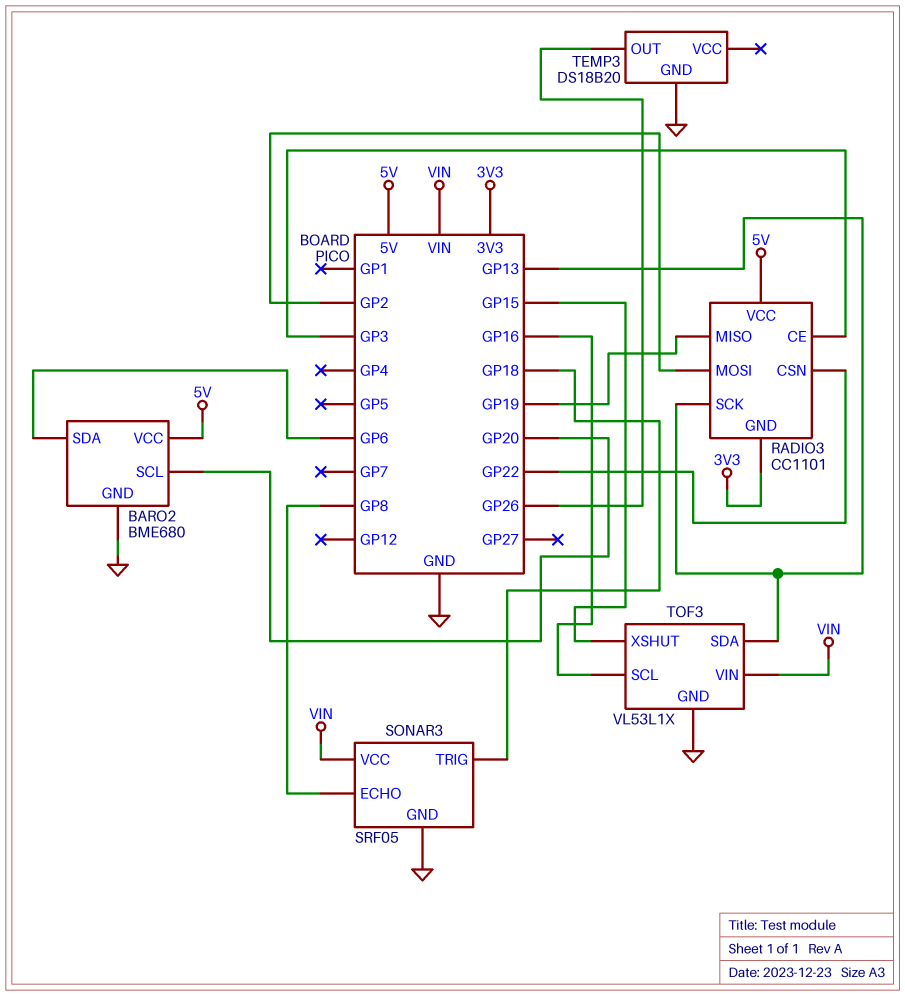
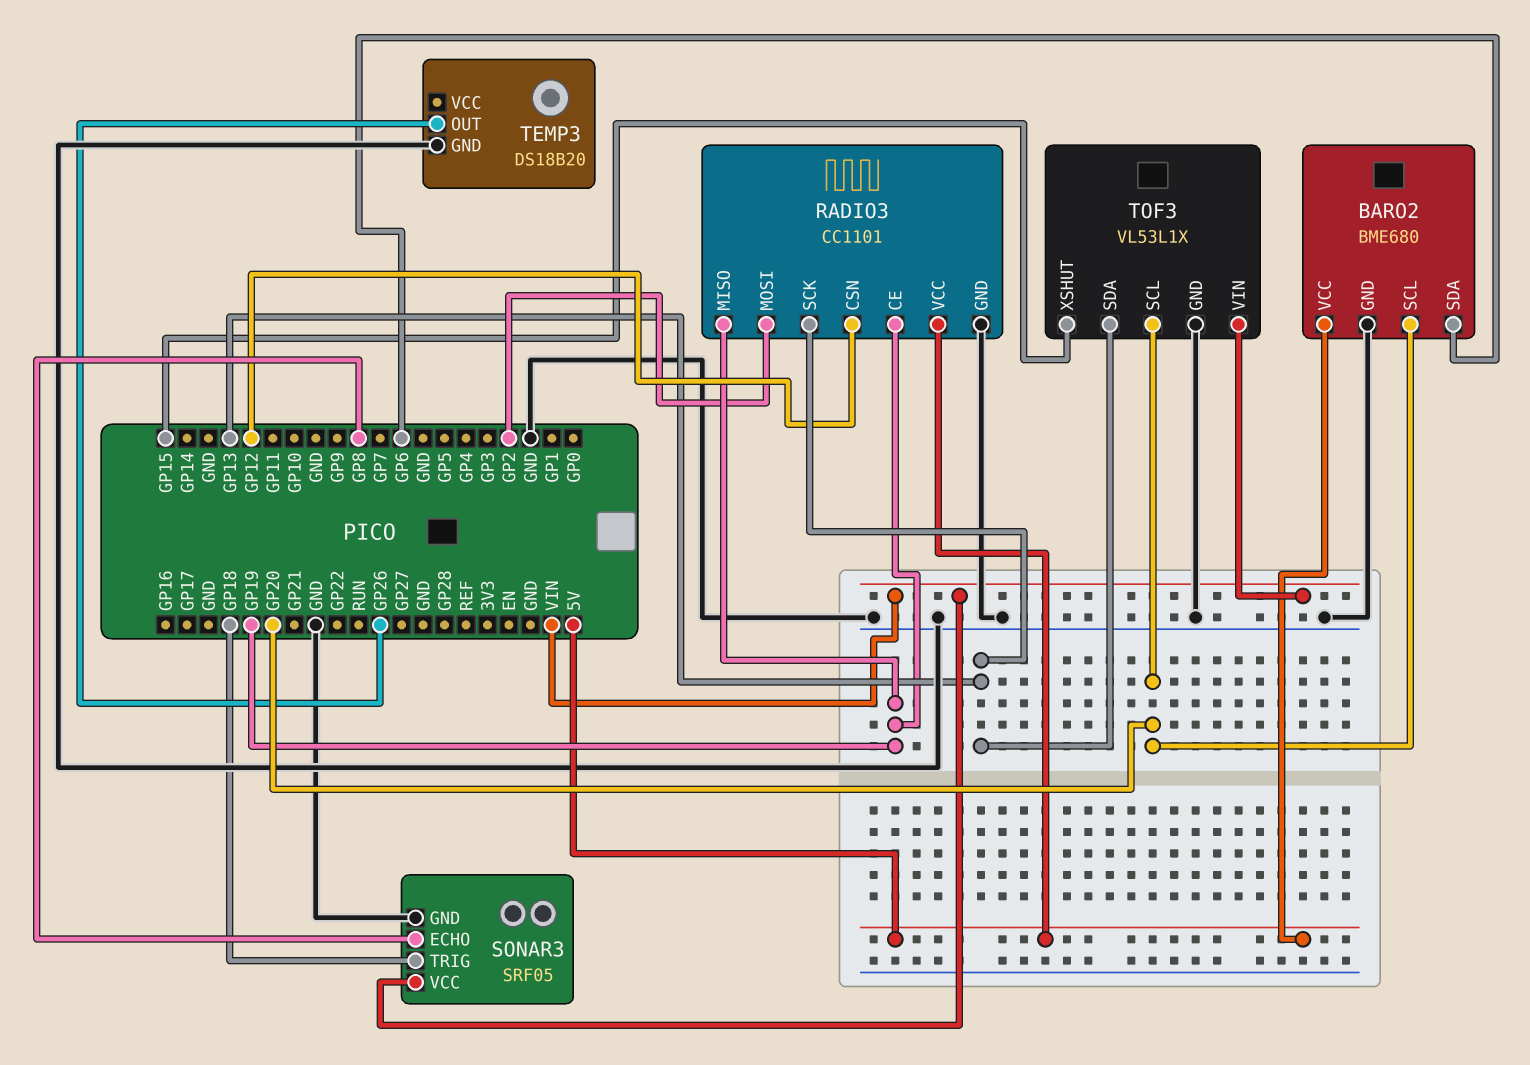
RADIO3 pin CE: GP3 -> GP19
RADIO3 pin CSN: GP22 -> GP12
RADIO3 pin GND: 3V3 -> GND
TOF3 pin SCL: GP16 -> GP20

